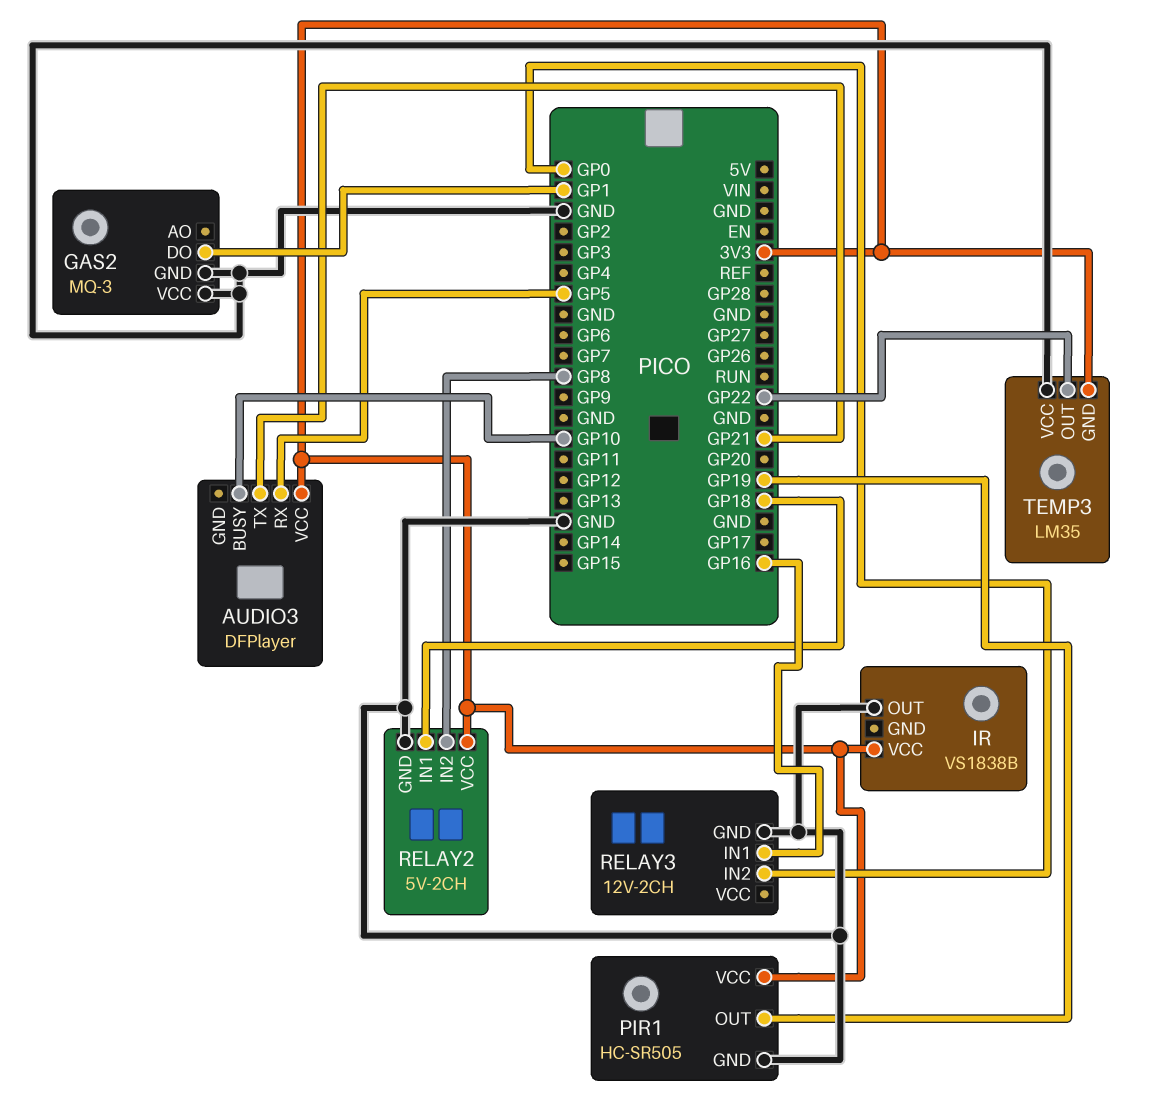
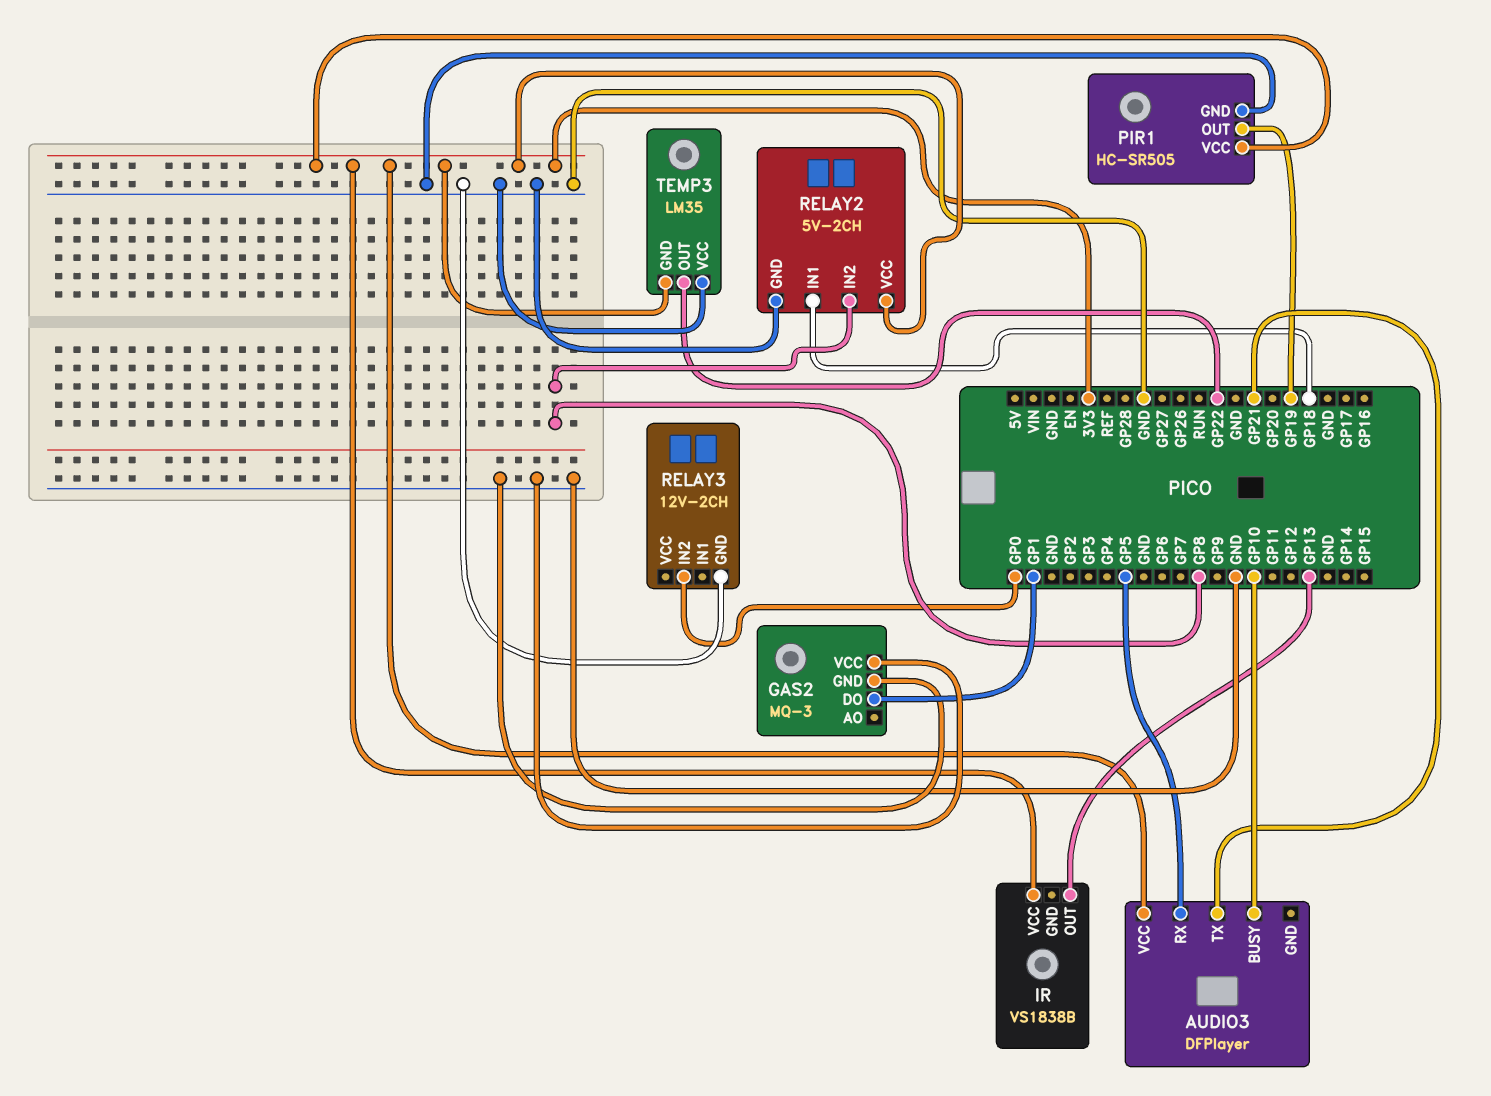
IR pin OUT: GND -> GP13
RELAY3 pin IN1: GP16 -> none

